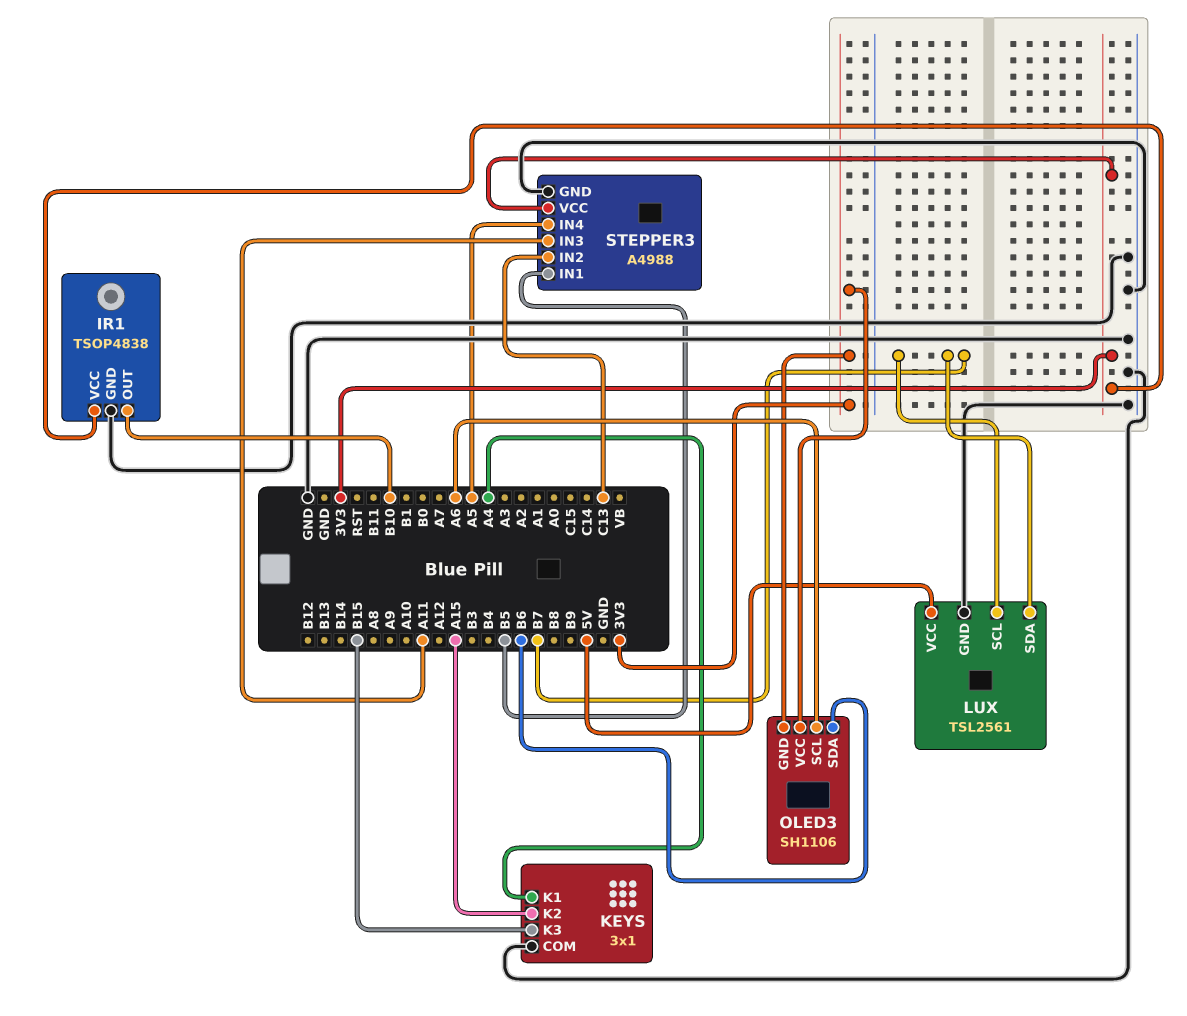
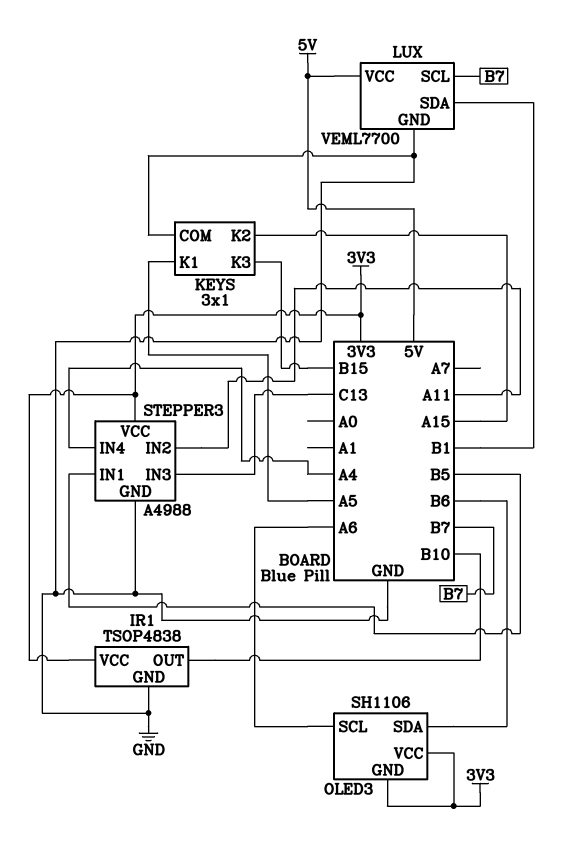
KEYS pin K1: A4 -> A5
LUX: TSL2561 -> VEML7700
LUX pin SDA: B7 -> B1
STEPPER3 pin IN2: C13 -> A11
STEPPER3 pin IN3: A11 -> C13
STEPPER3 pin IN4: A5 -> A4

